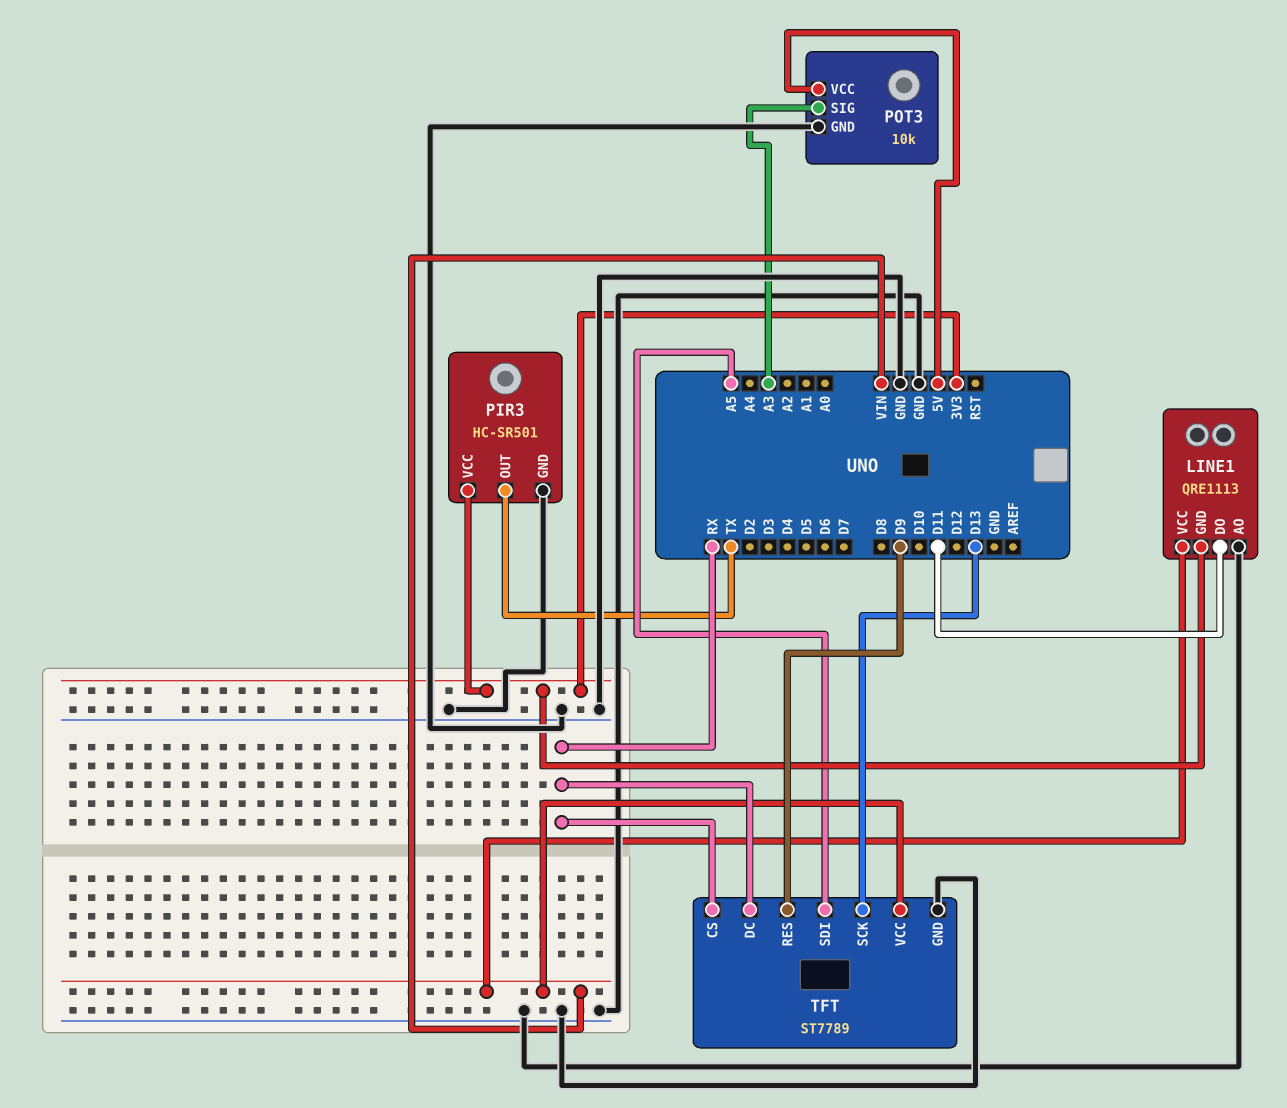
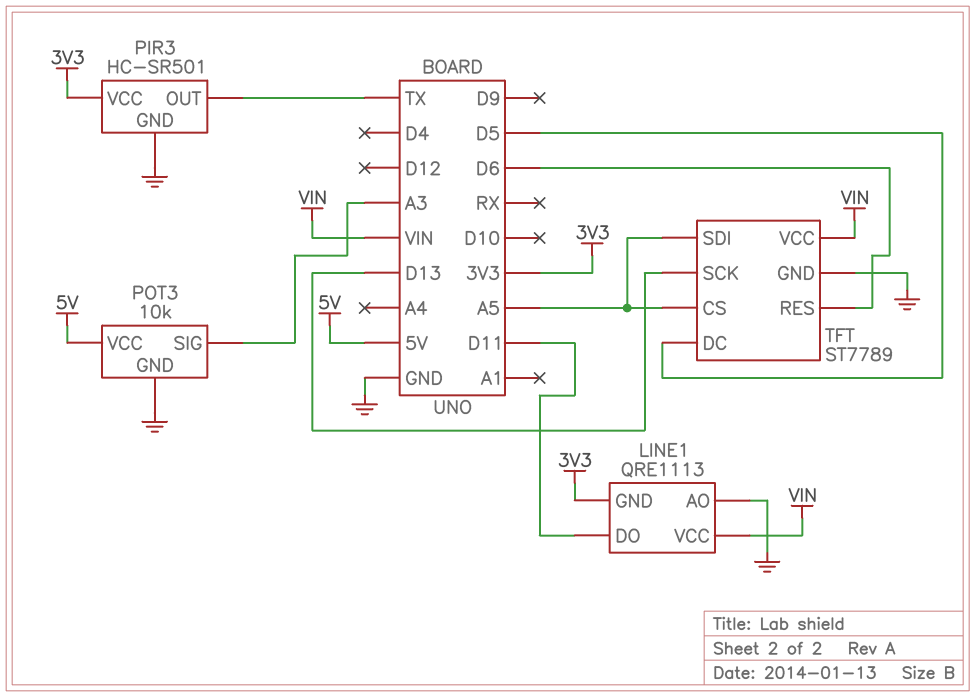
TFT pin CS: RX -> A5
TFT pin DC: RX -> D5
TFT pin RES: D9 -> D6

